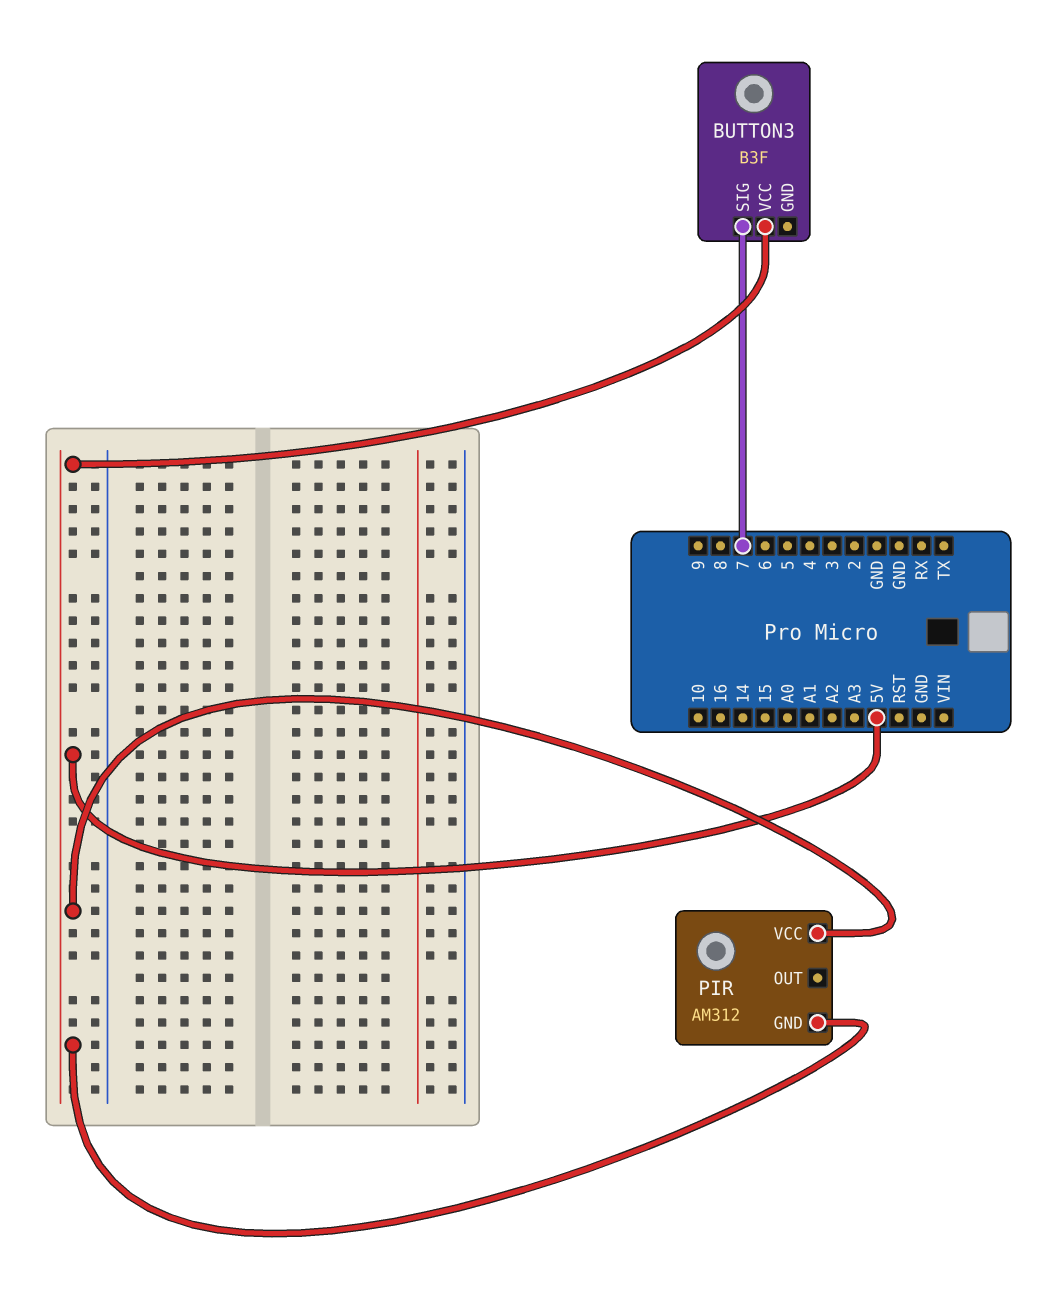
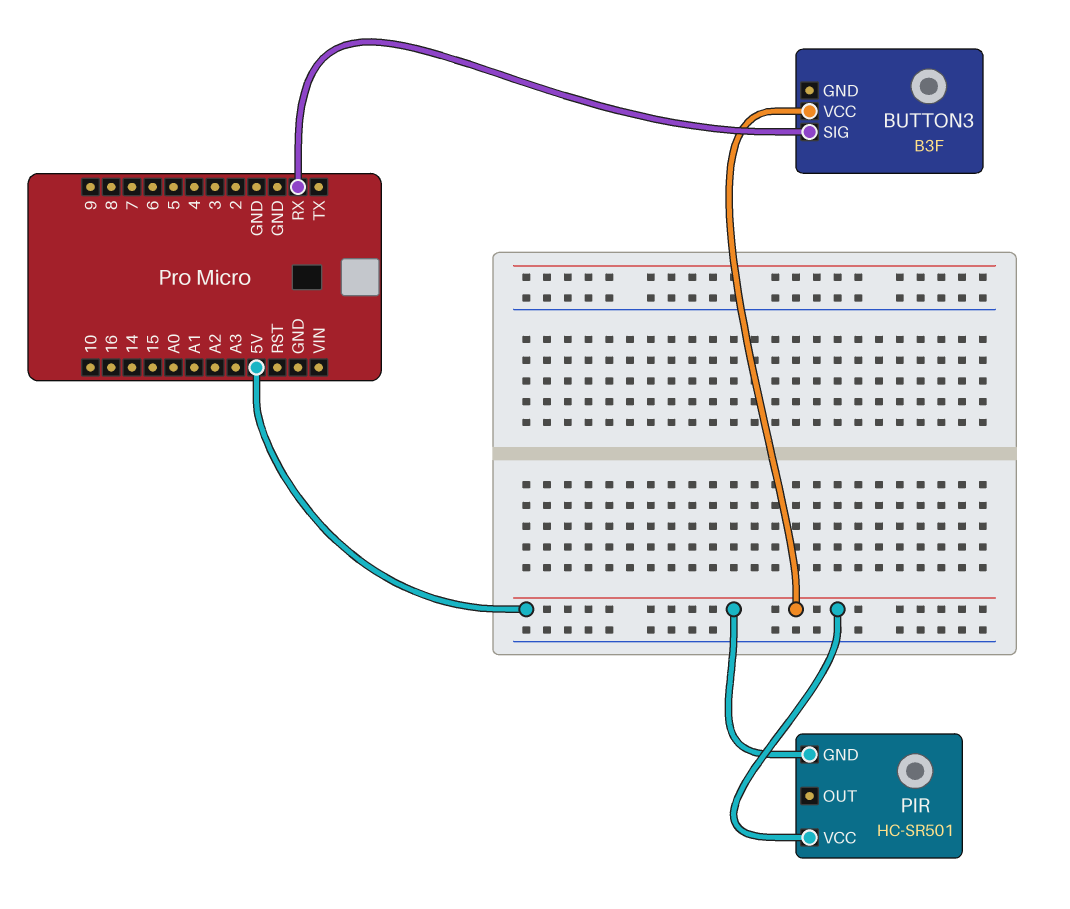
BUTTON3 pin SIG: 7 -> RX
PIR: AM312 -> HC-SR501

